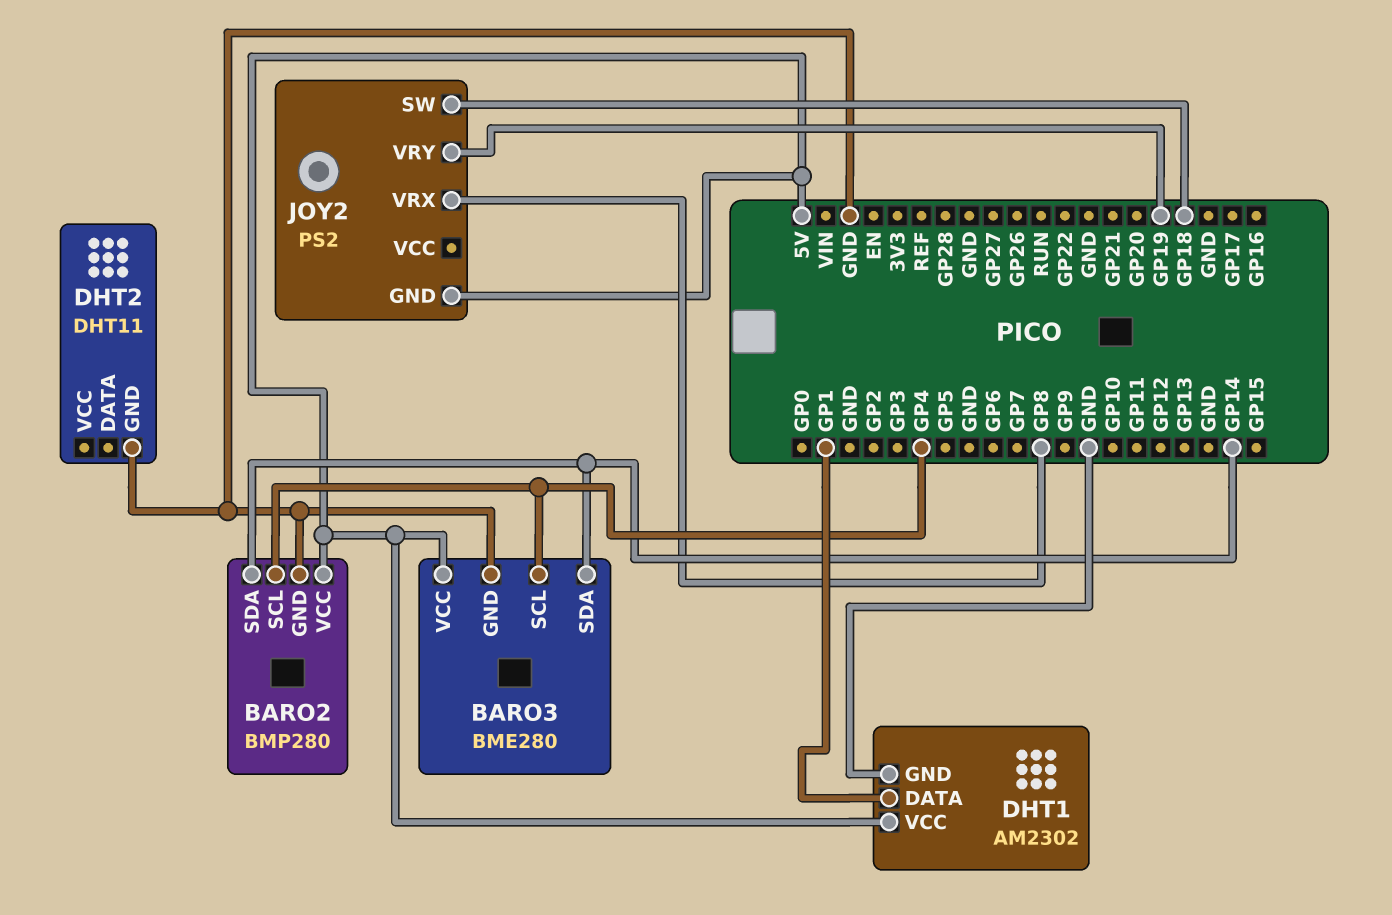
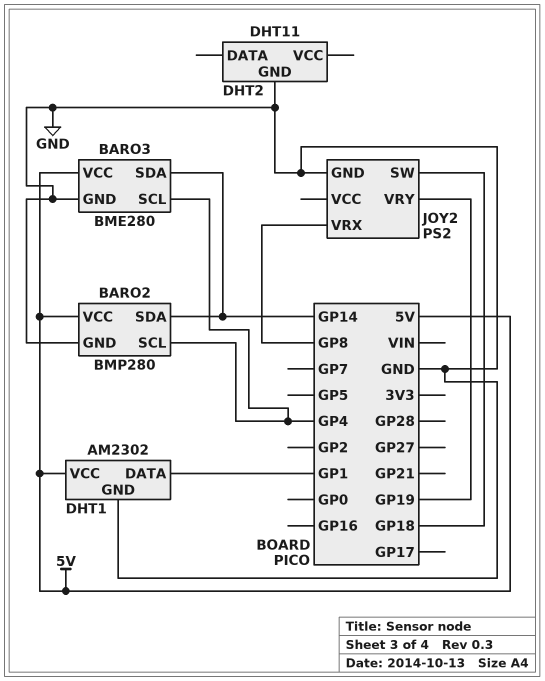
JOY2 pin GND: 5V -> GND

